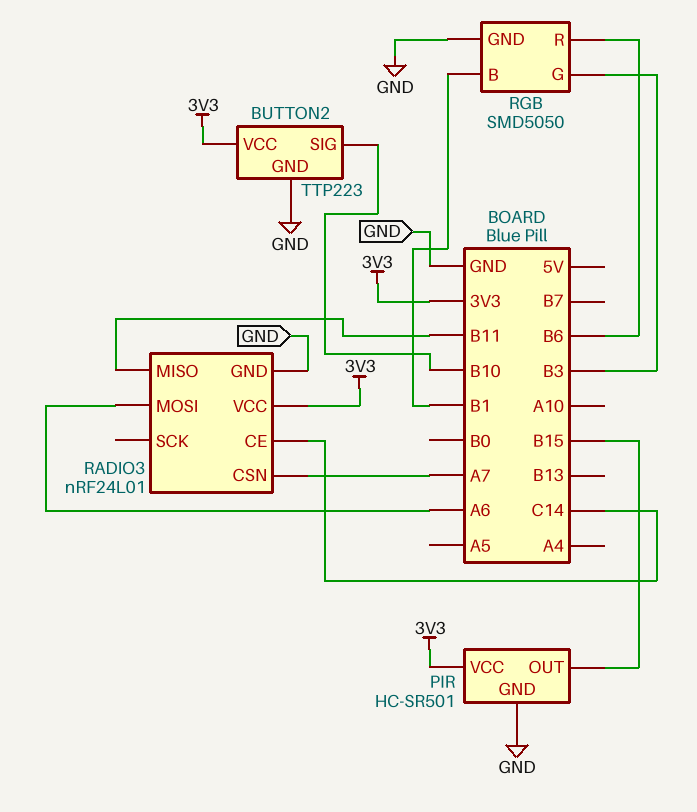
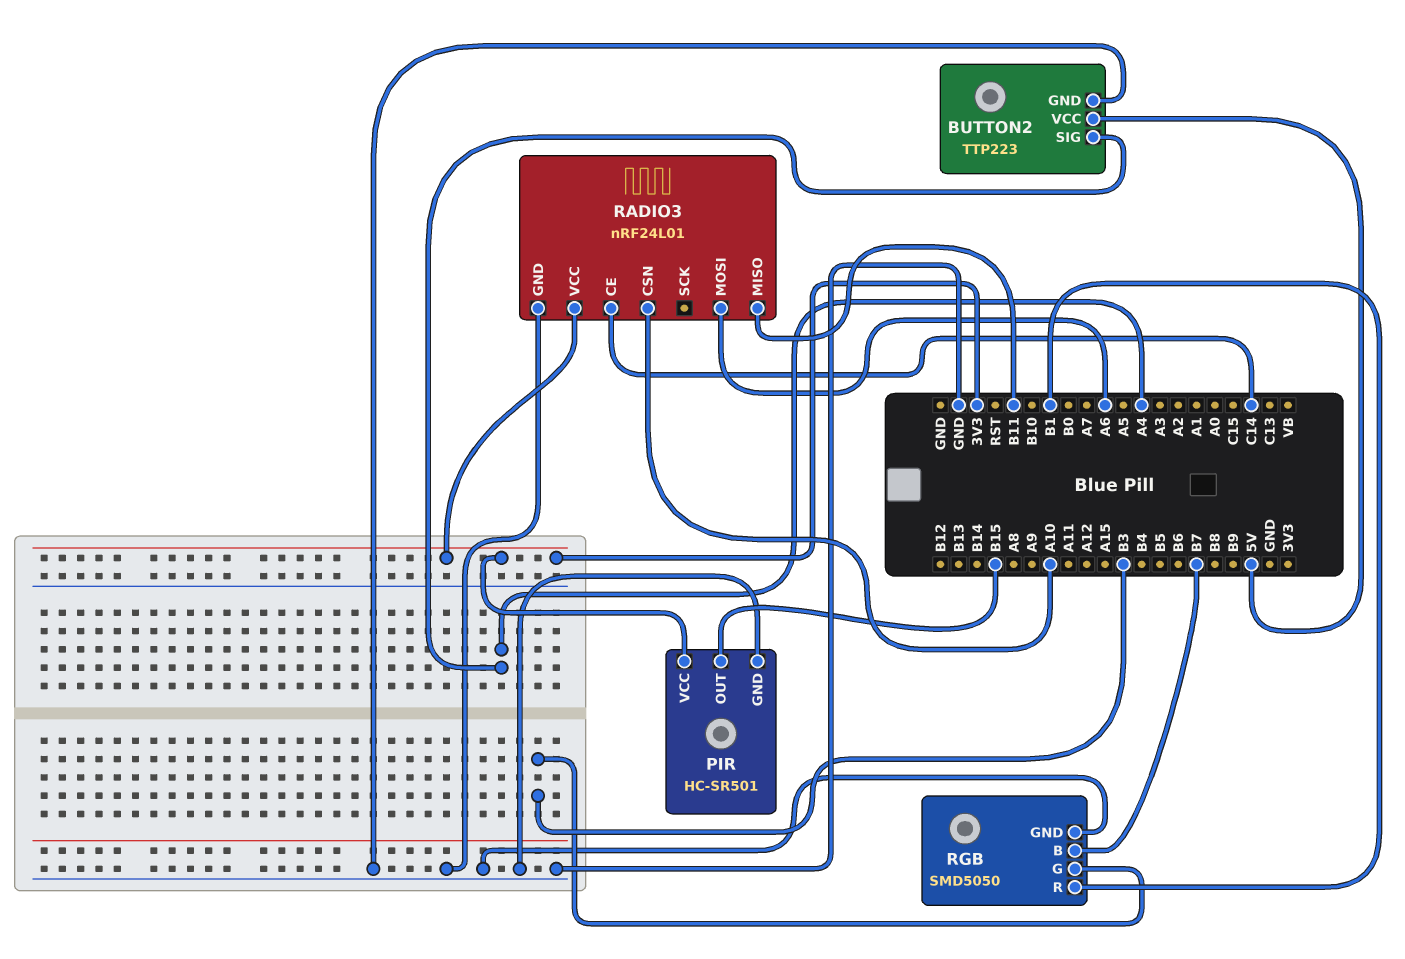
BUTTON2 pin SIG: B10 -> A4
BUTTON2 pin VCC: 3V3 -> 5V
RADIO3 pin CSN: A7 -> A10
RGB pin B: B1 -> B7
RGB pin R: B6 -> B1

